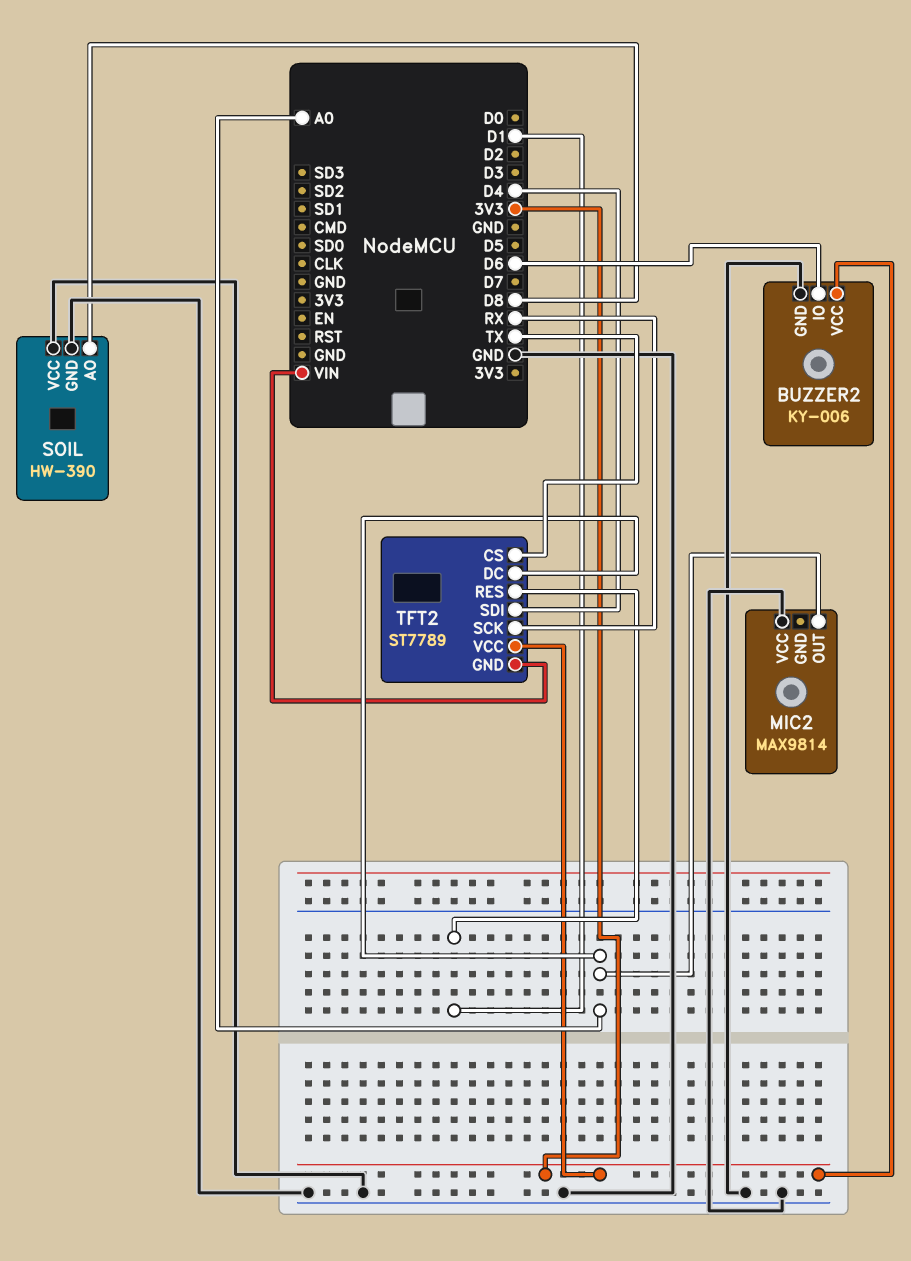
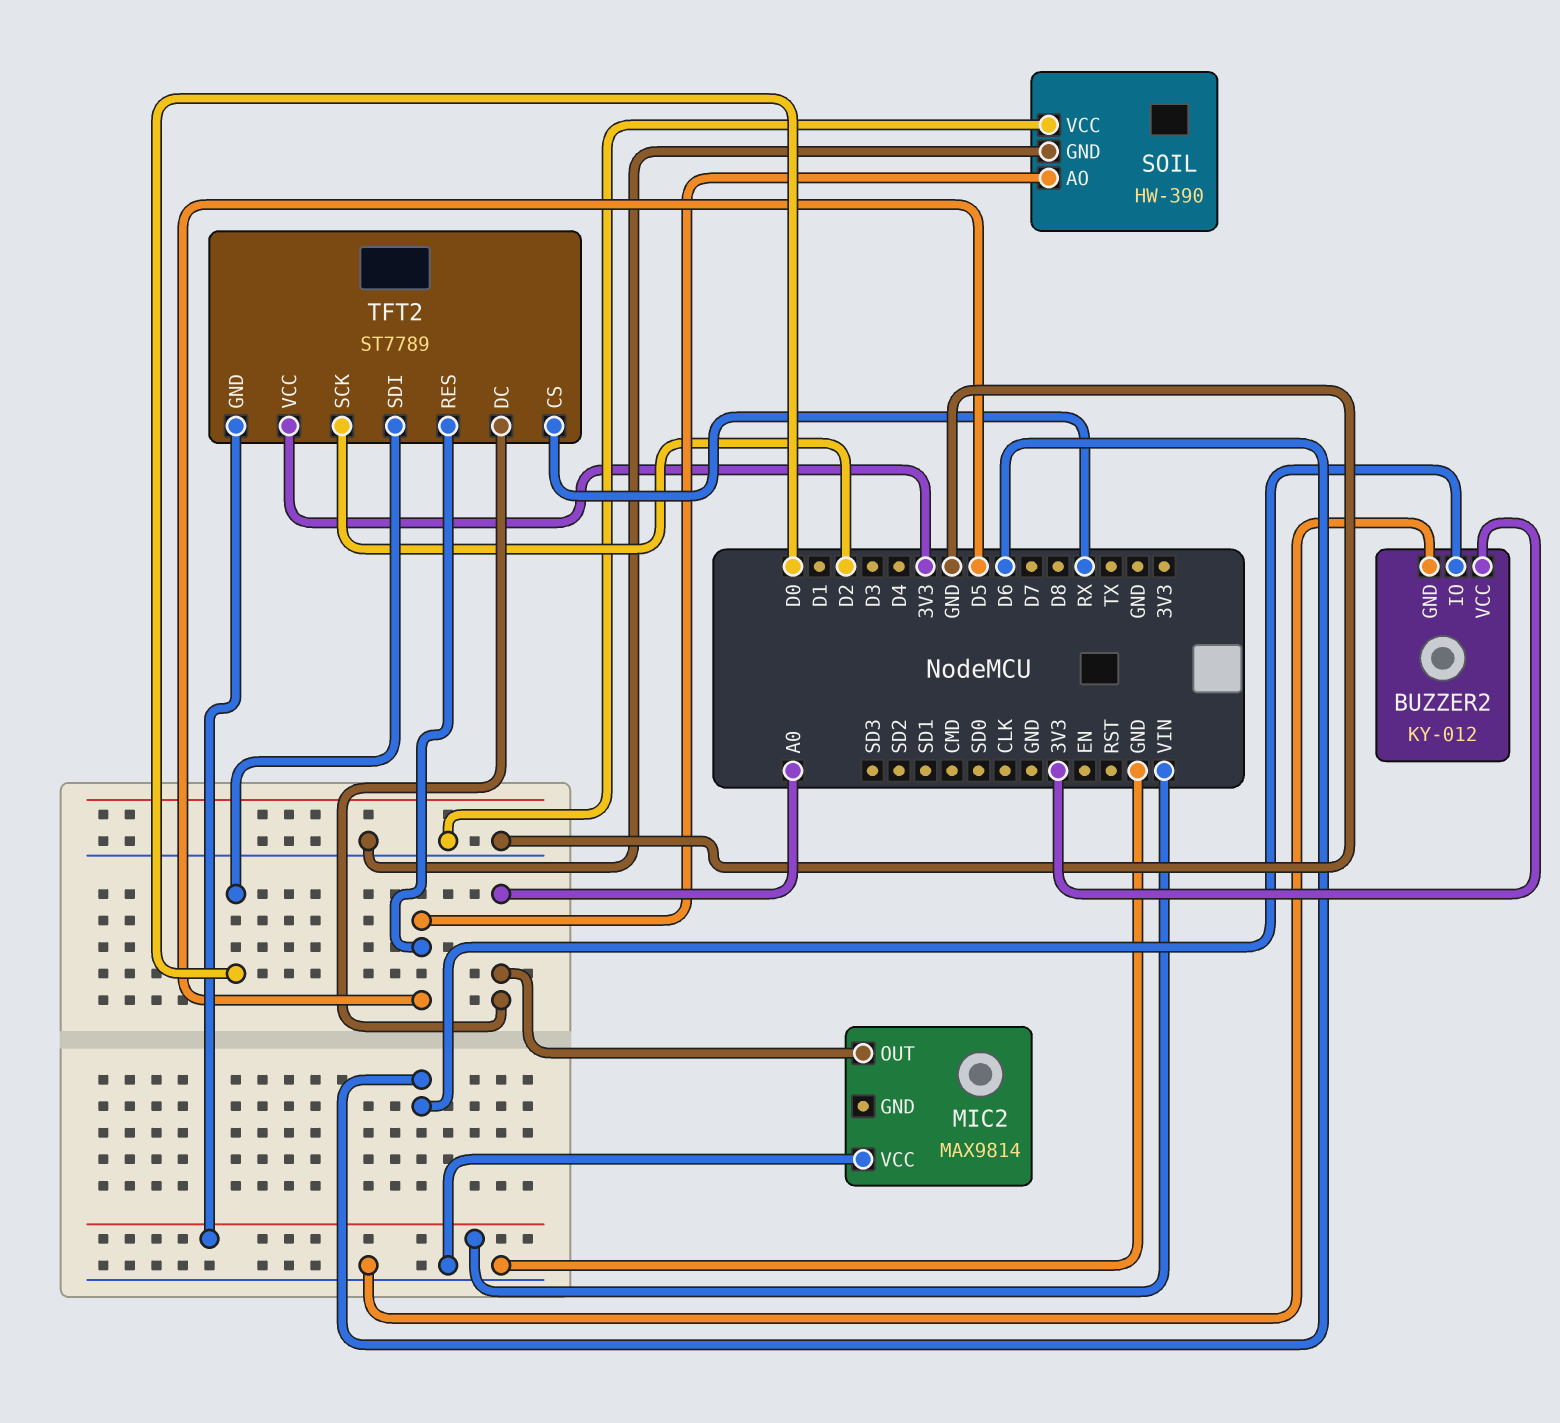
BUZZER2: KY-006 -> KY-012
SOIL pin AO: D8 -> D5
TFT2 pin CS: TX -> RX
TFT2 pin RES: D1 -> D5
TFT2 pin SCK: RX -> D2
TFT2 pin SDI: D4 -> D0

